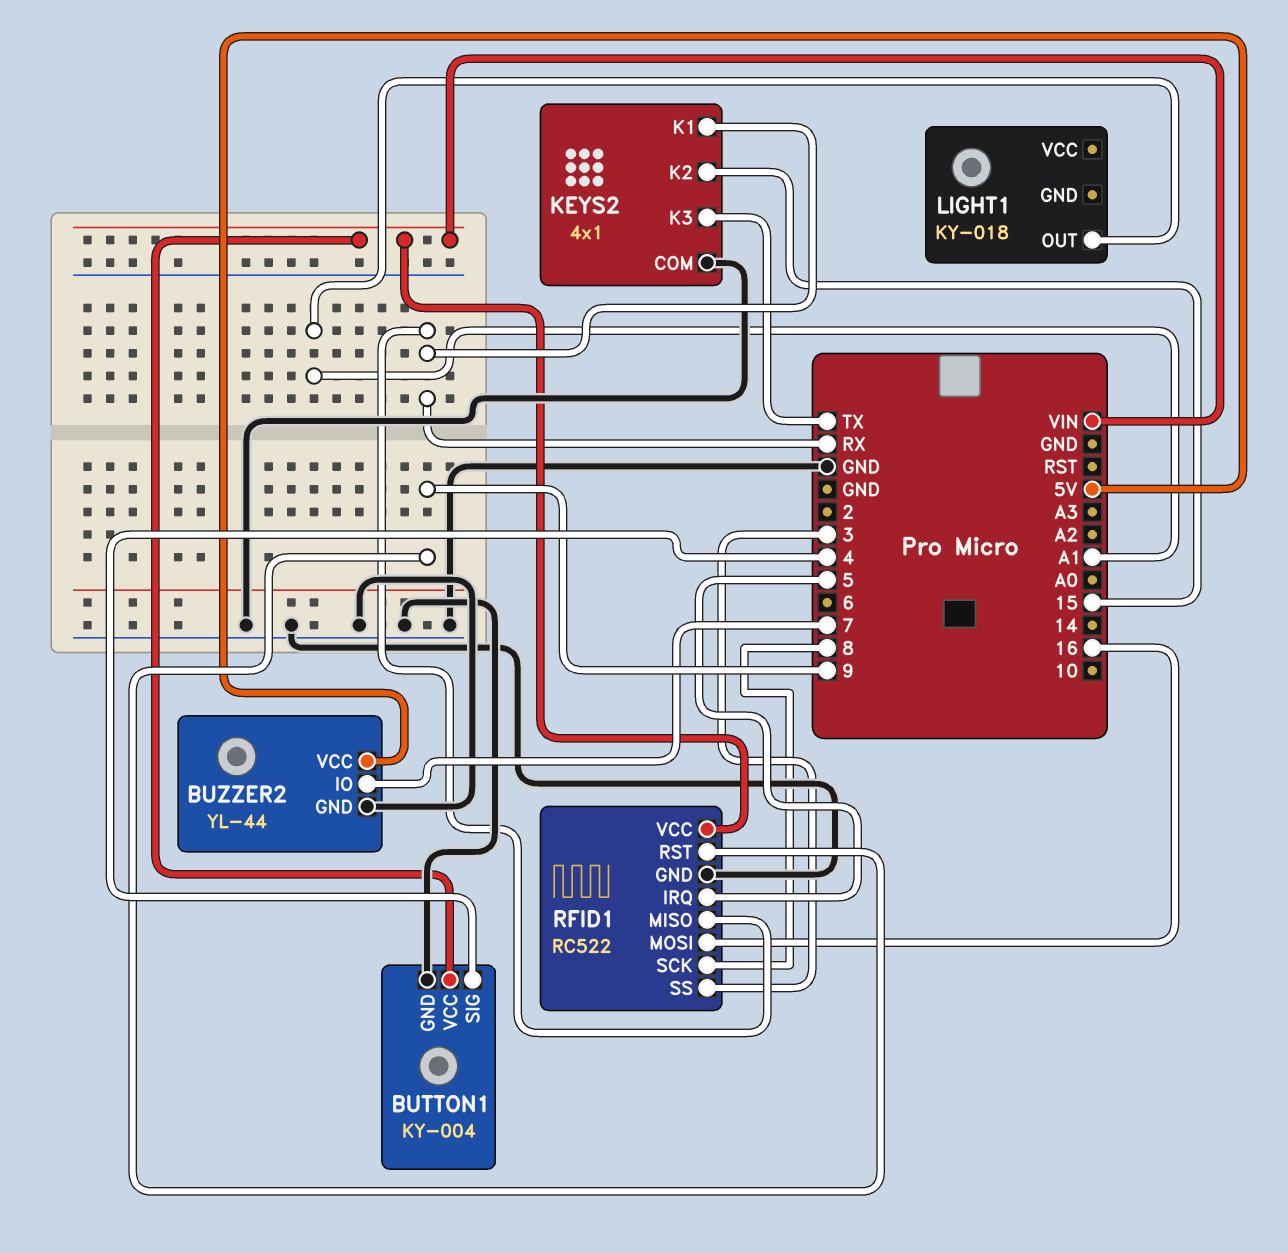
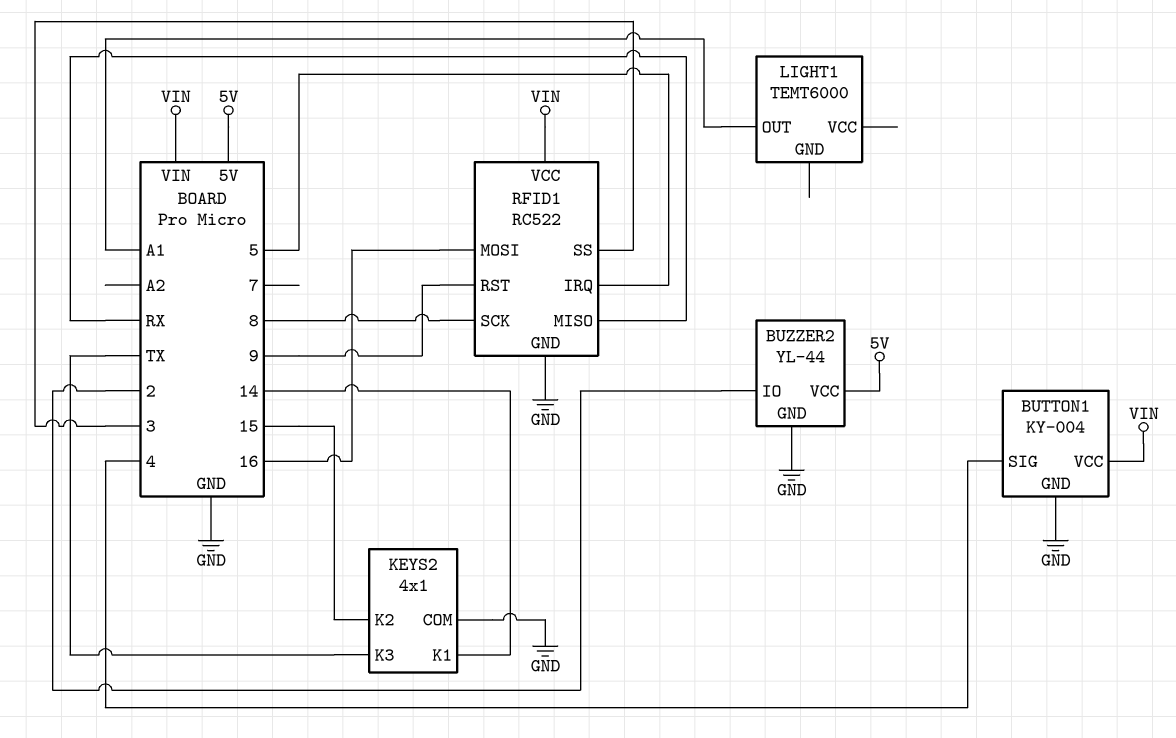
BUZZER2 pin IO: 7 -> 2
KEYS2 pin K1: RX -> 14
LIGHT1: KY-018 -> TEMT6000

